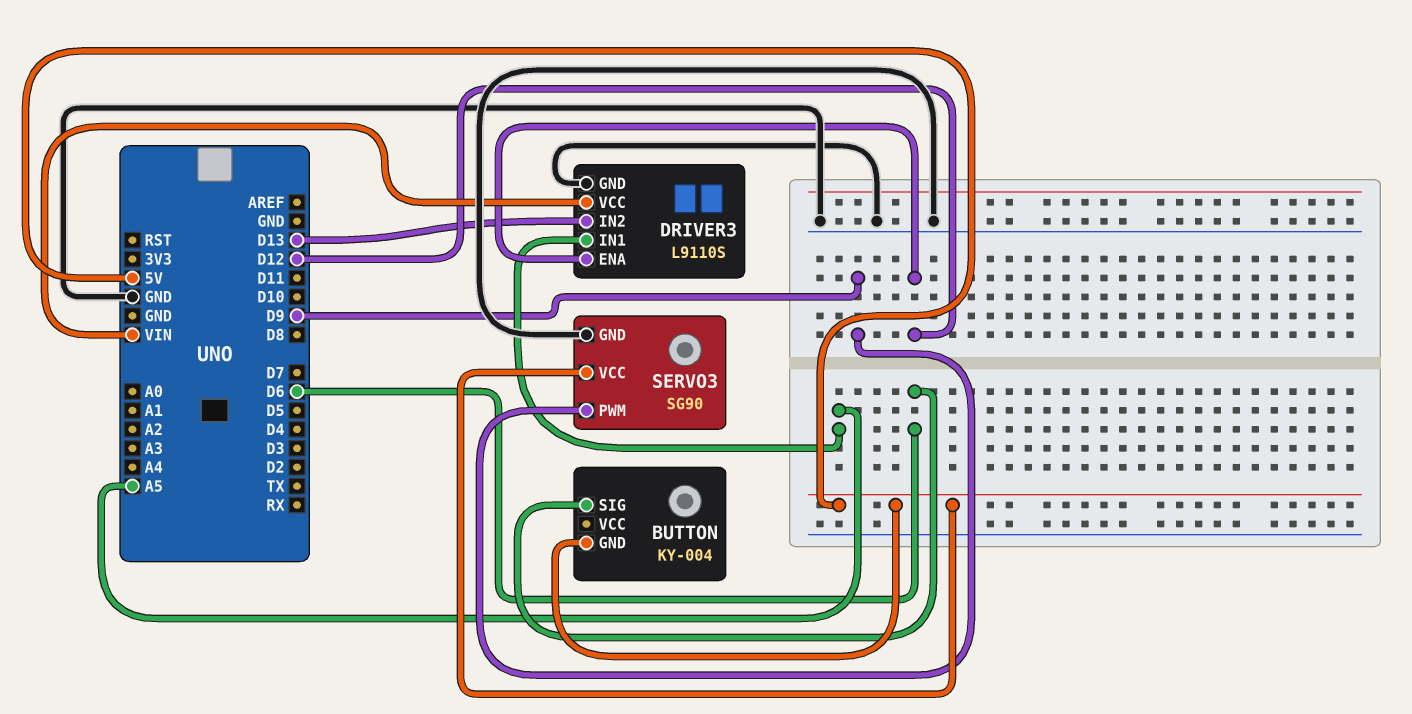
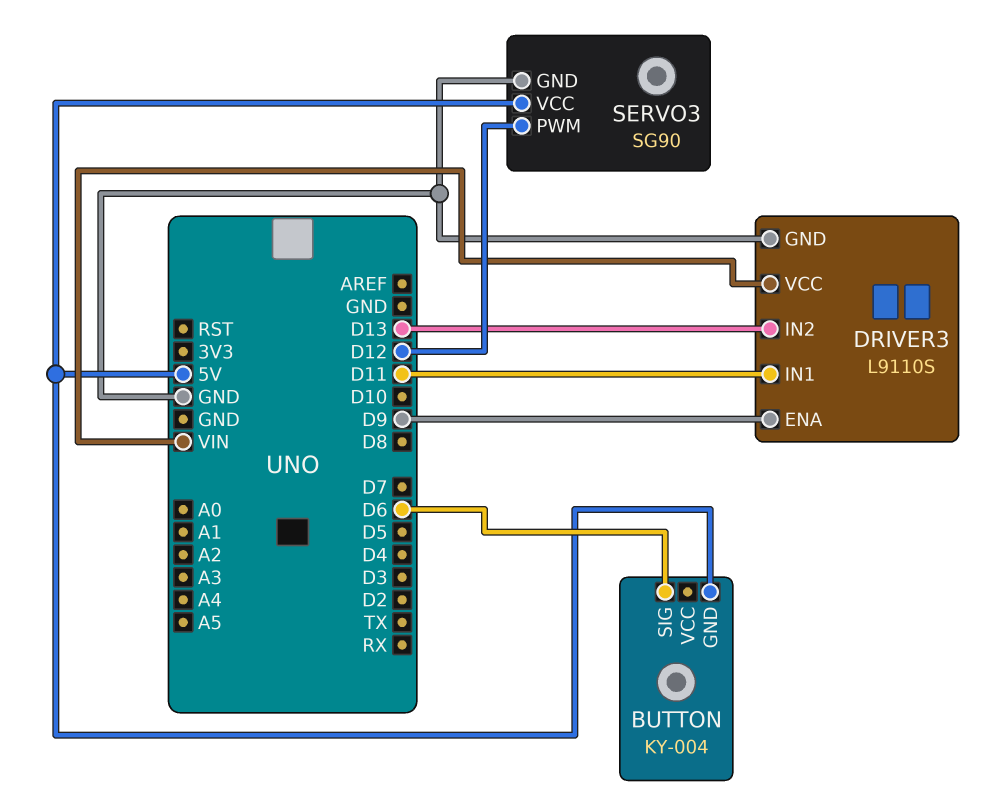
DRIVER3 pin ENA: D12 -> D9
DRIVER3 pin IN1: A5 -> D11
SERVO3 pin PWM: D9 -> D12

